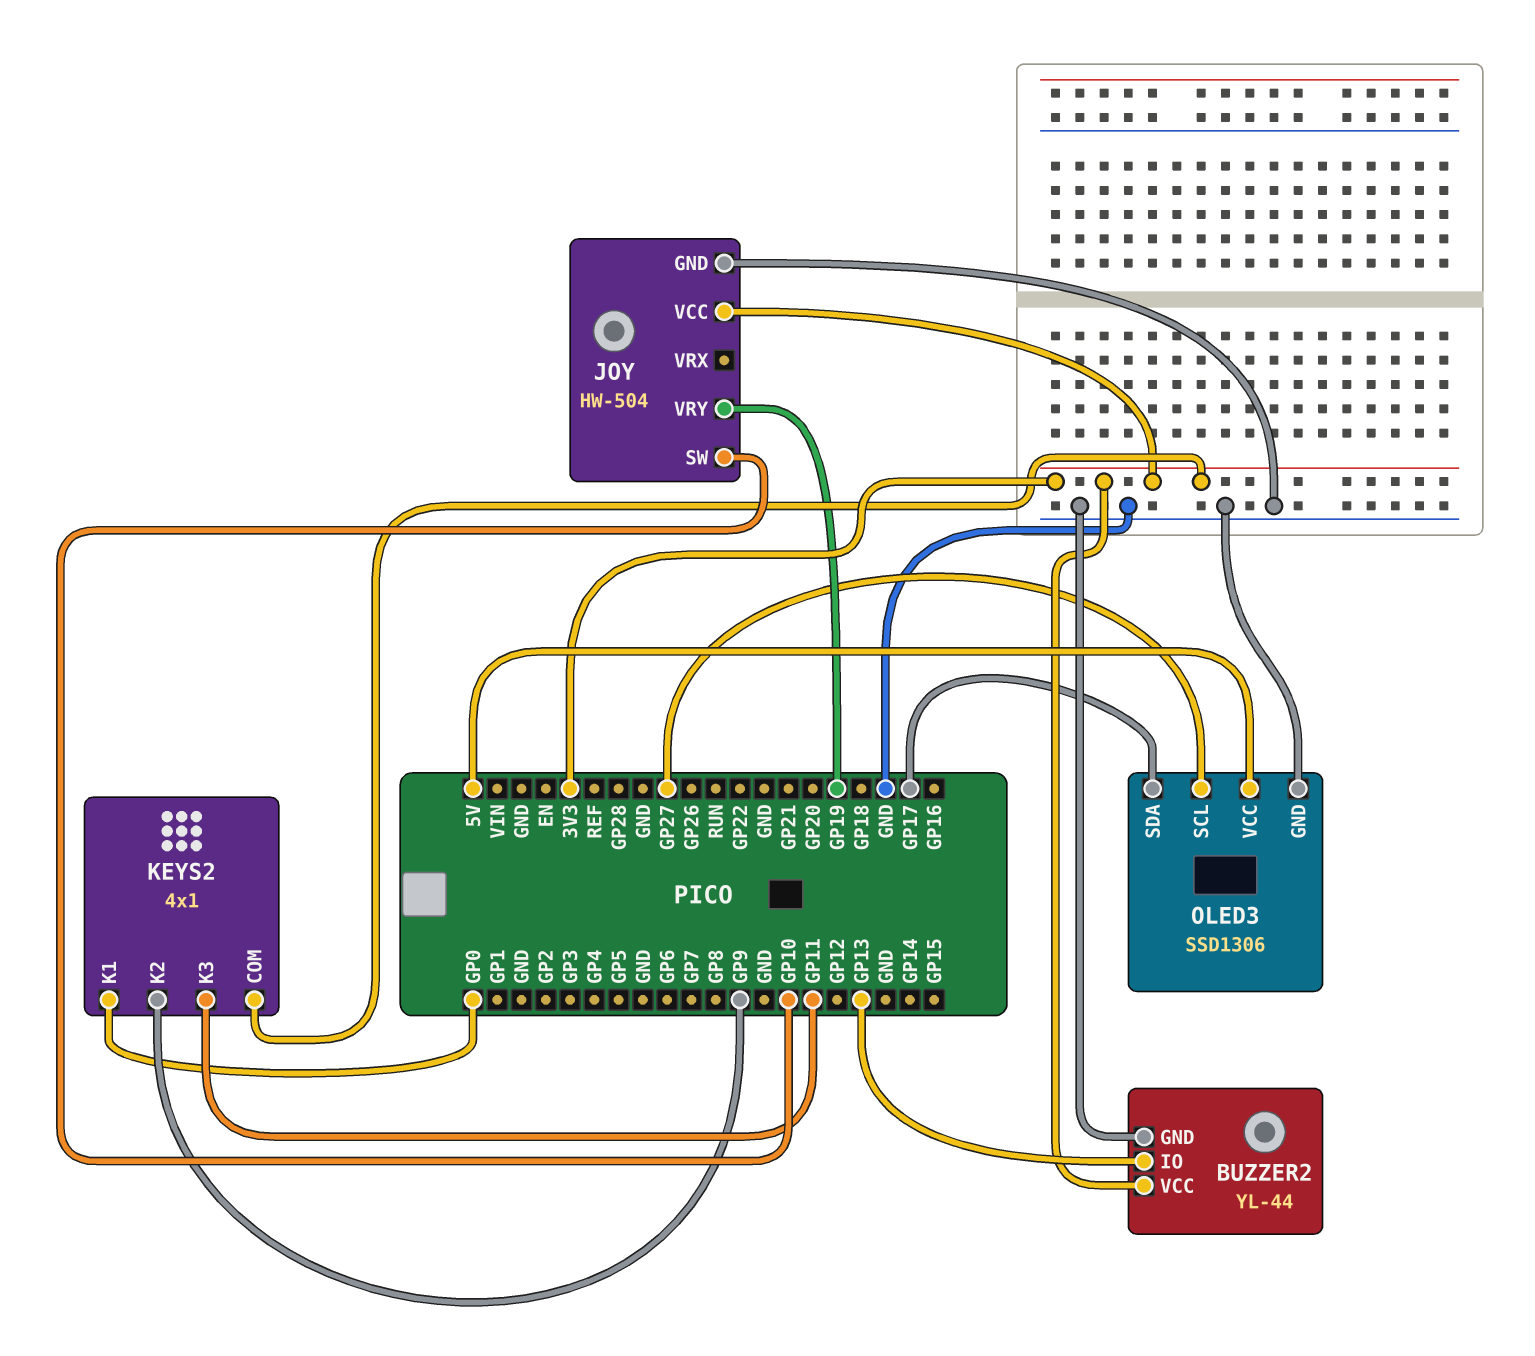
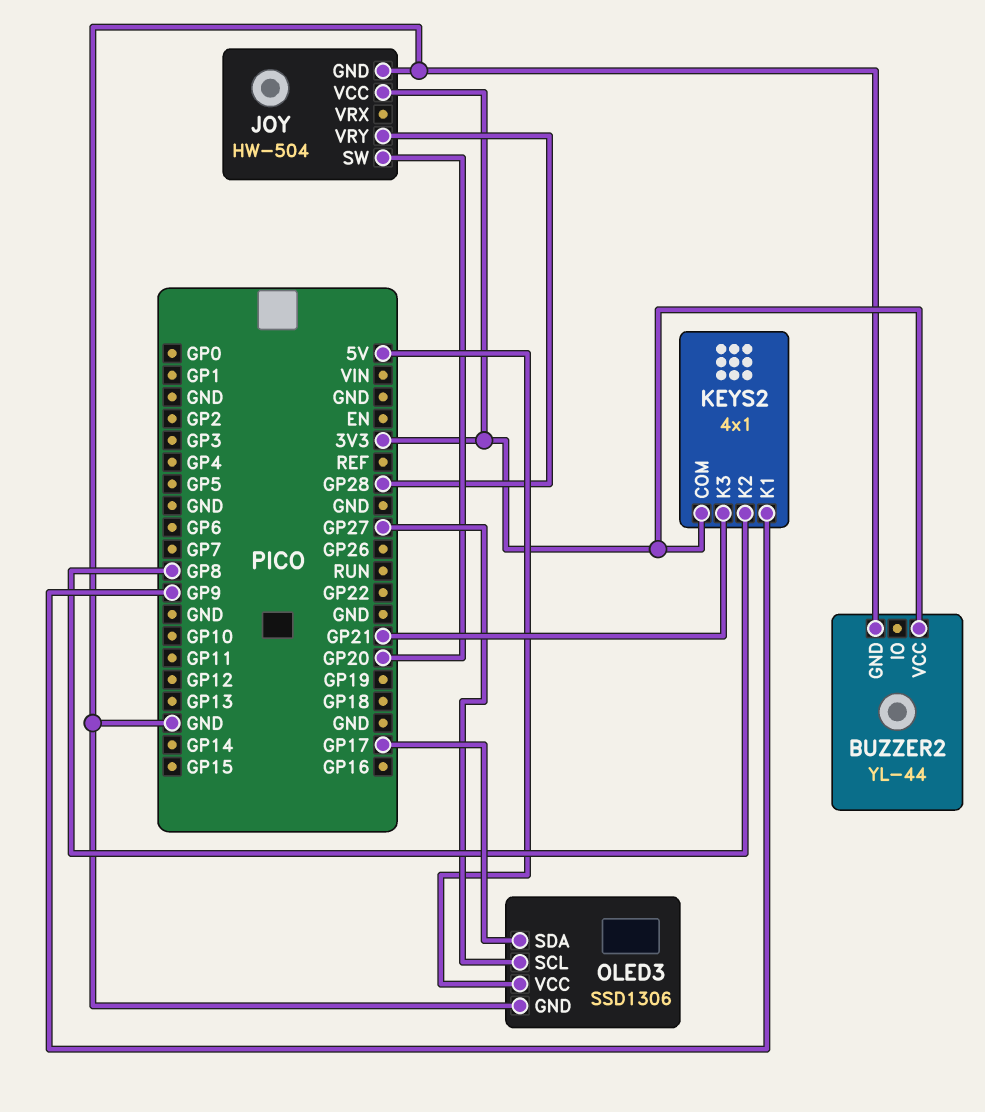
BUZZER2 pin IO: GP13 -> none
JOY pin SW: GP10 -> GP20
JOY pin VRY: GP19 -> GP28
KEYS2 pin K1: GP0 -> GP9
KEYS2 pin K2: GP9 -> GP8
KEYS2 pin K3: GP11 -> GP21

